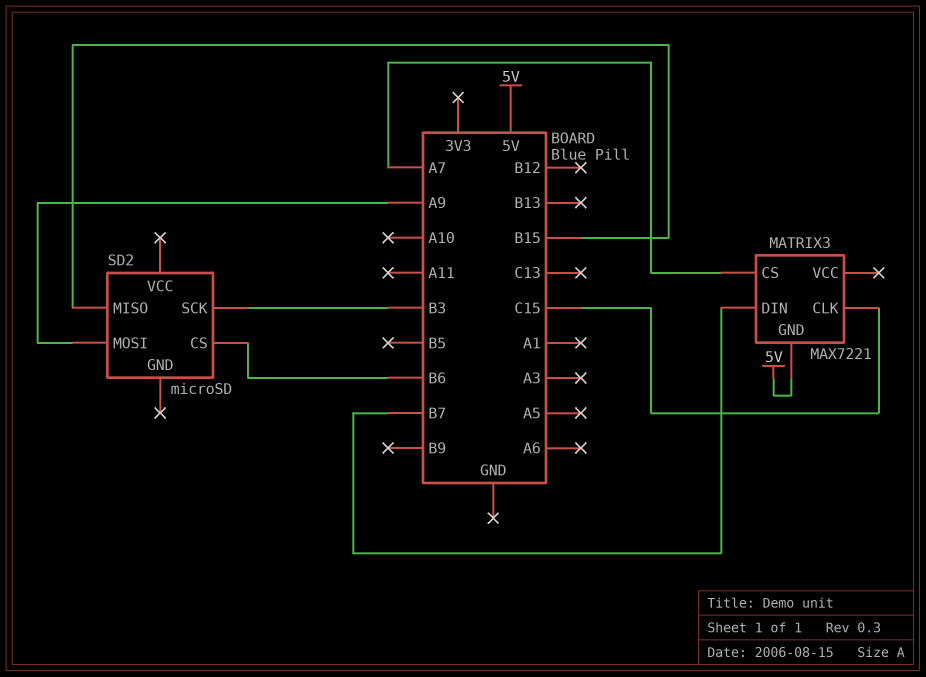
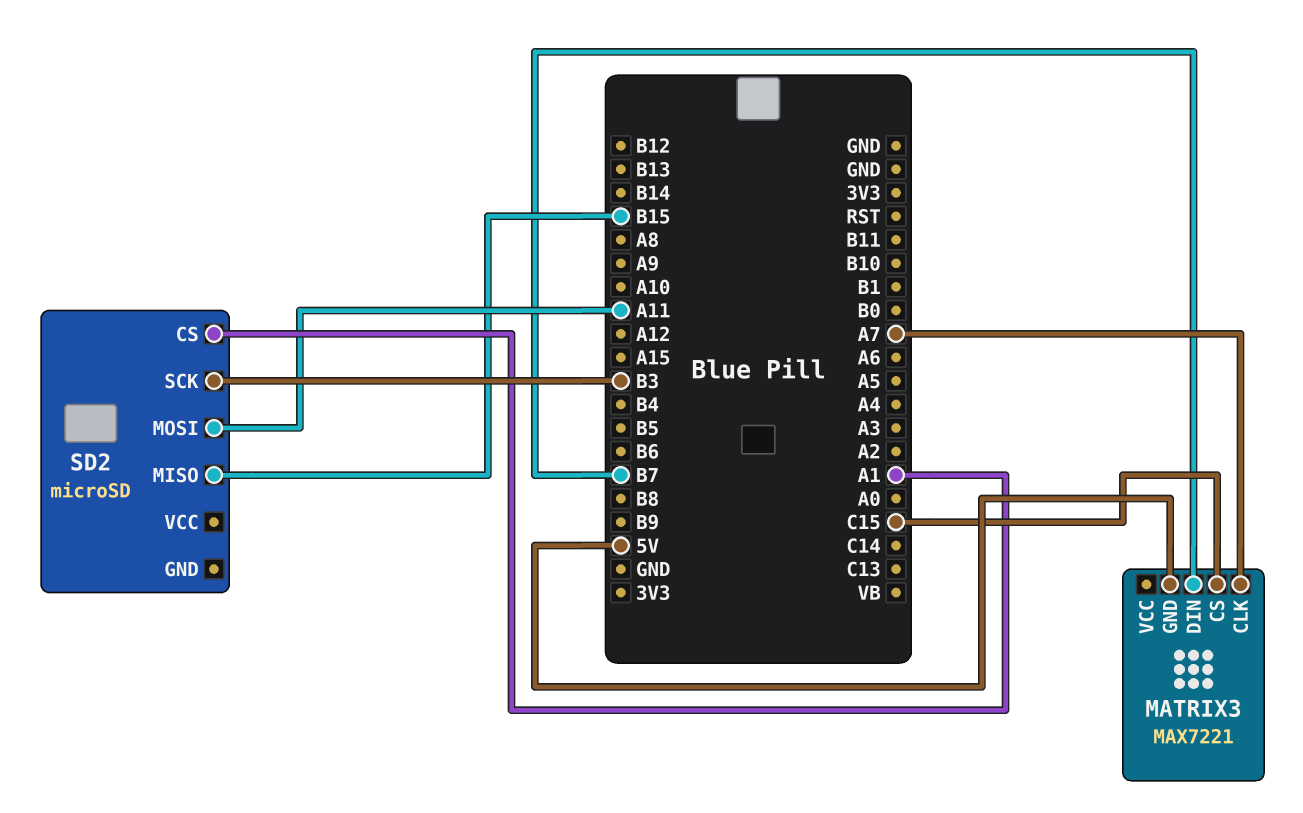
MATRIX3 pin CLK: C15 -> A7
MATRIX3 pin CS: A7 -> C15
SD2 pin CS: B6 -> A1
SD2 pin MOSI: A9 -> A11

